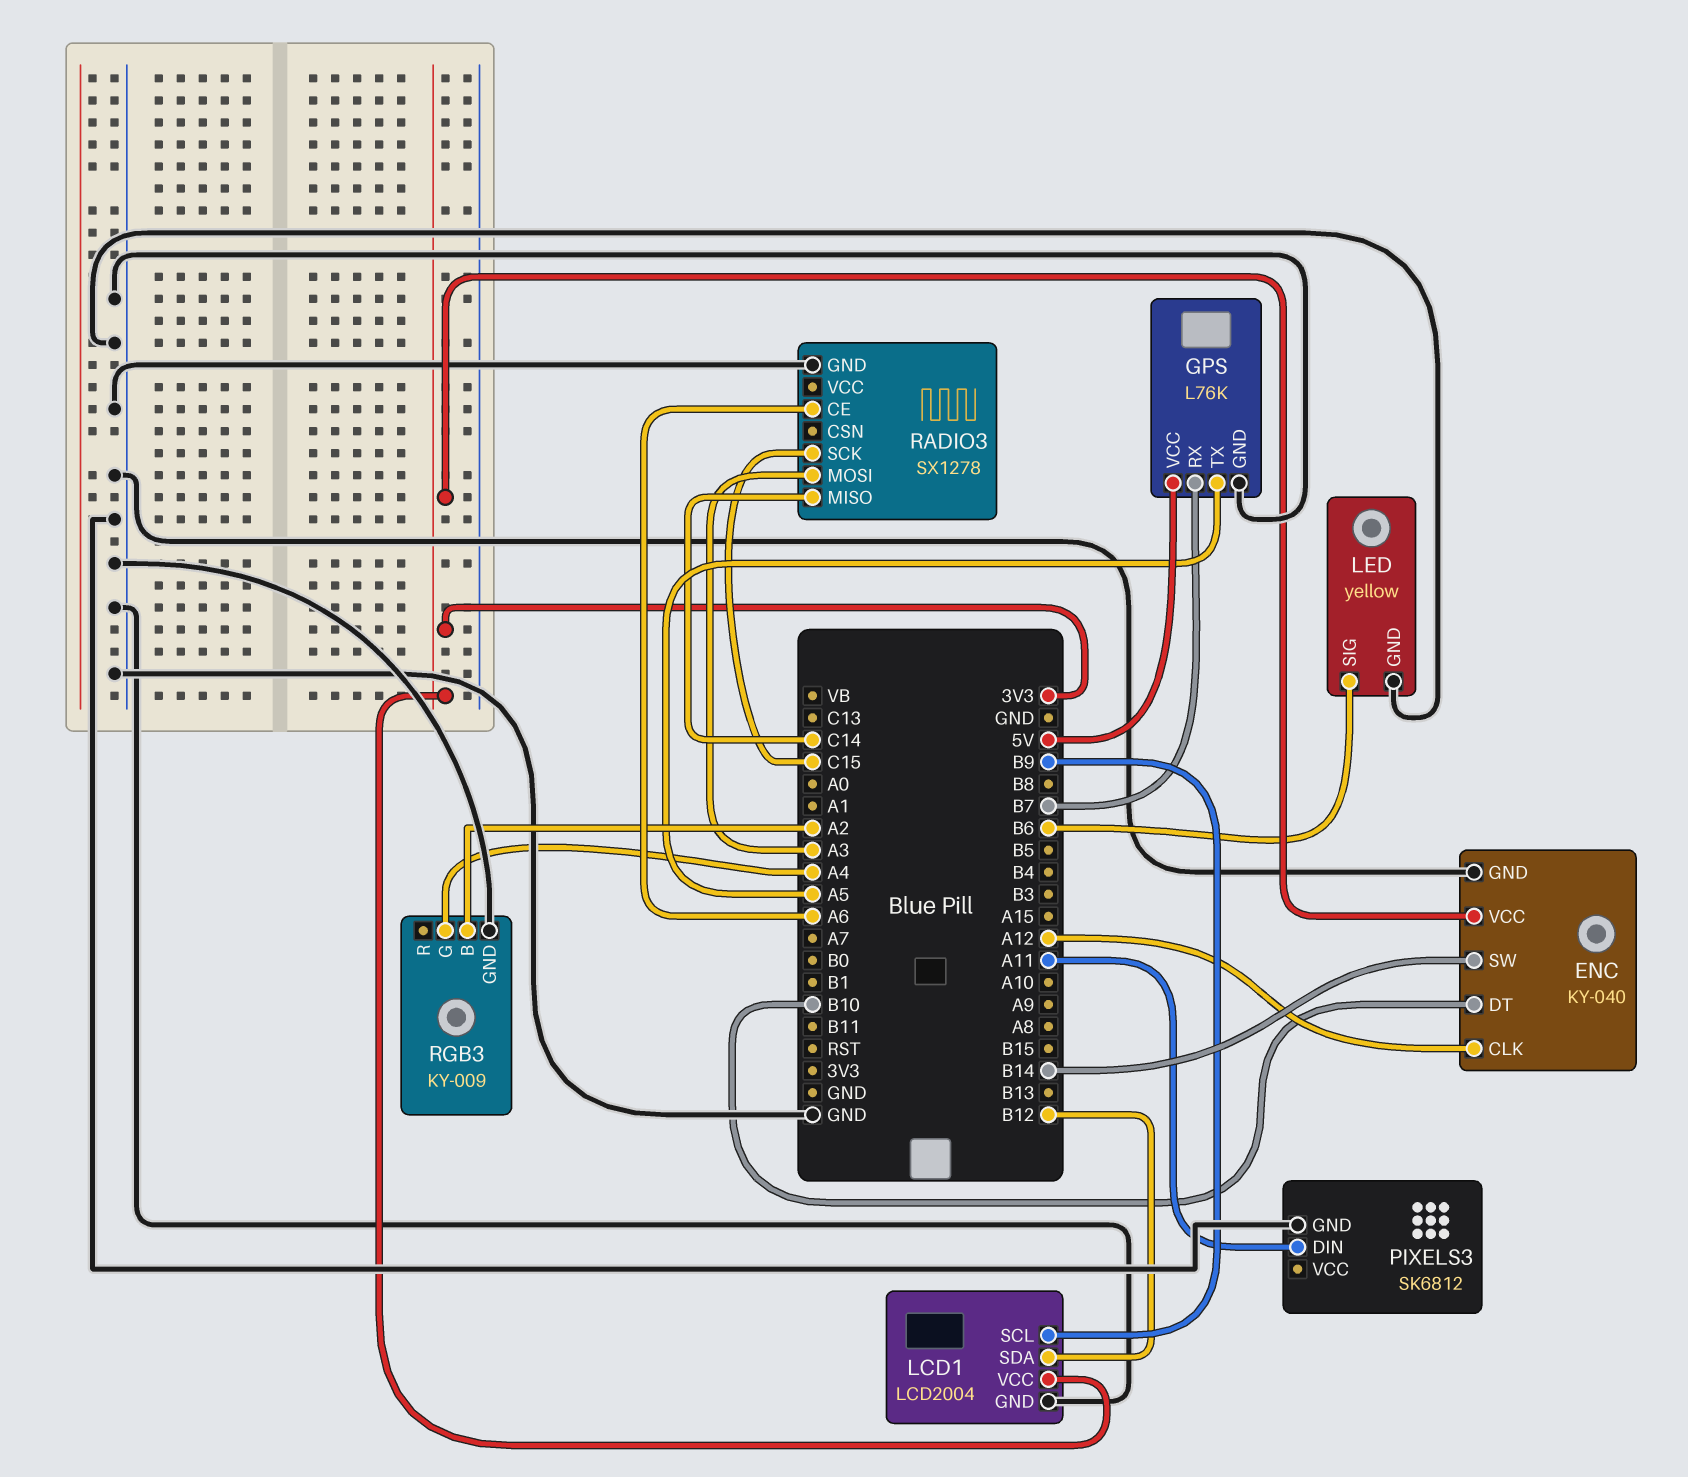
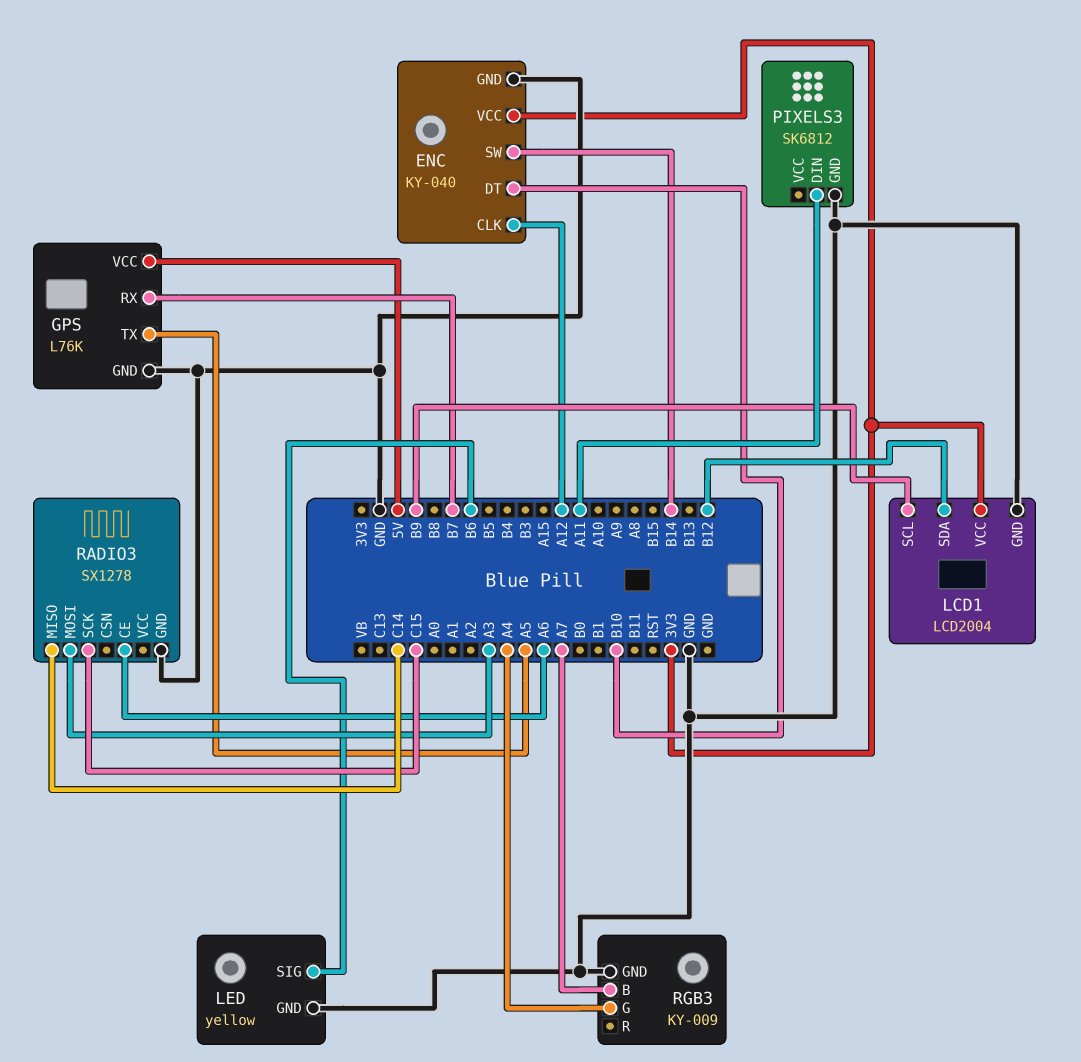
RGB3 pin B: A2 -> A7

